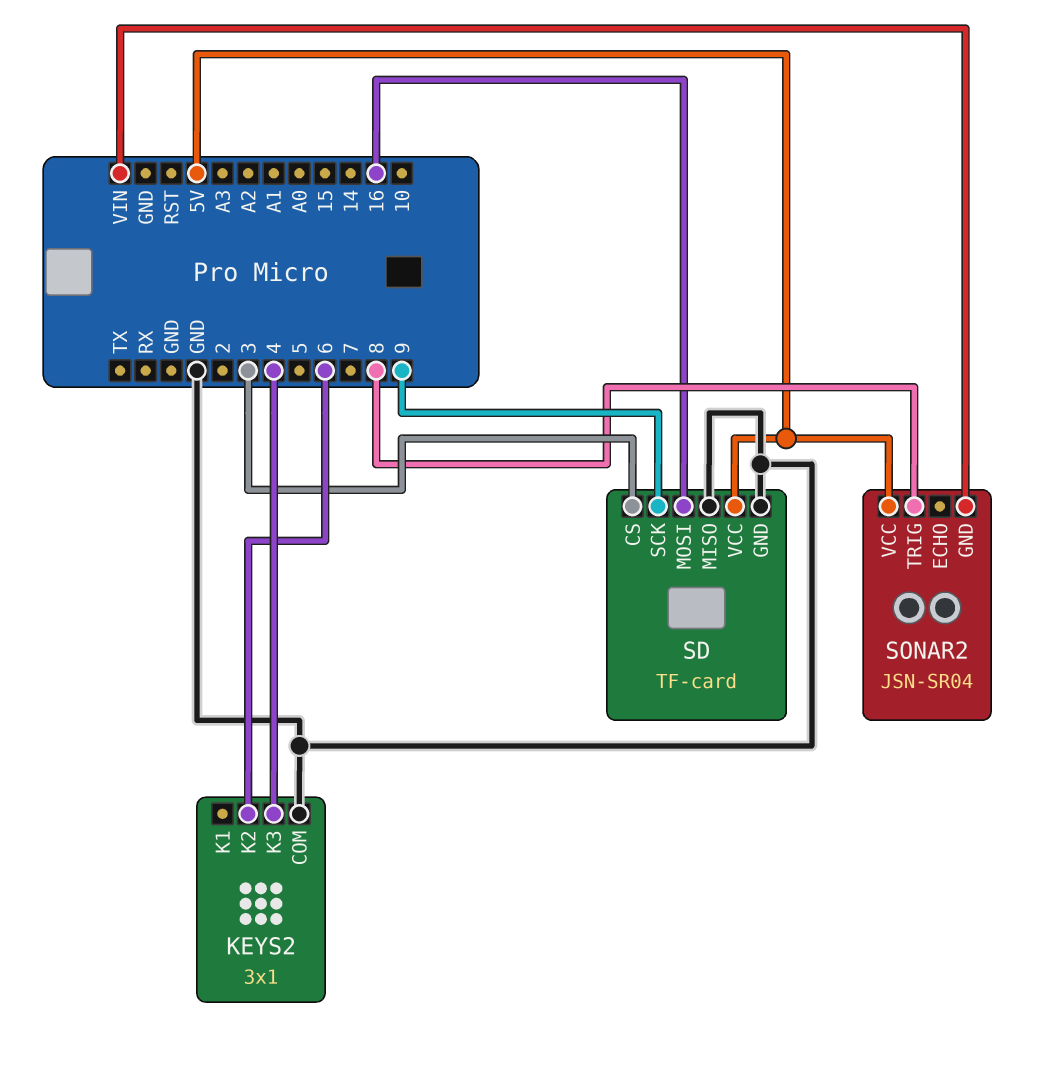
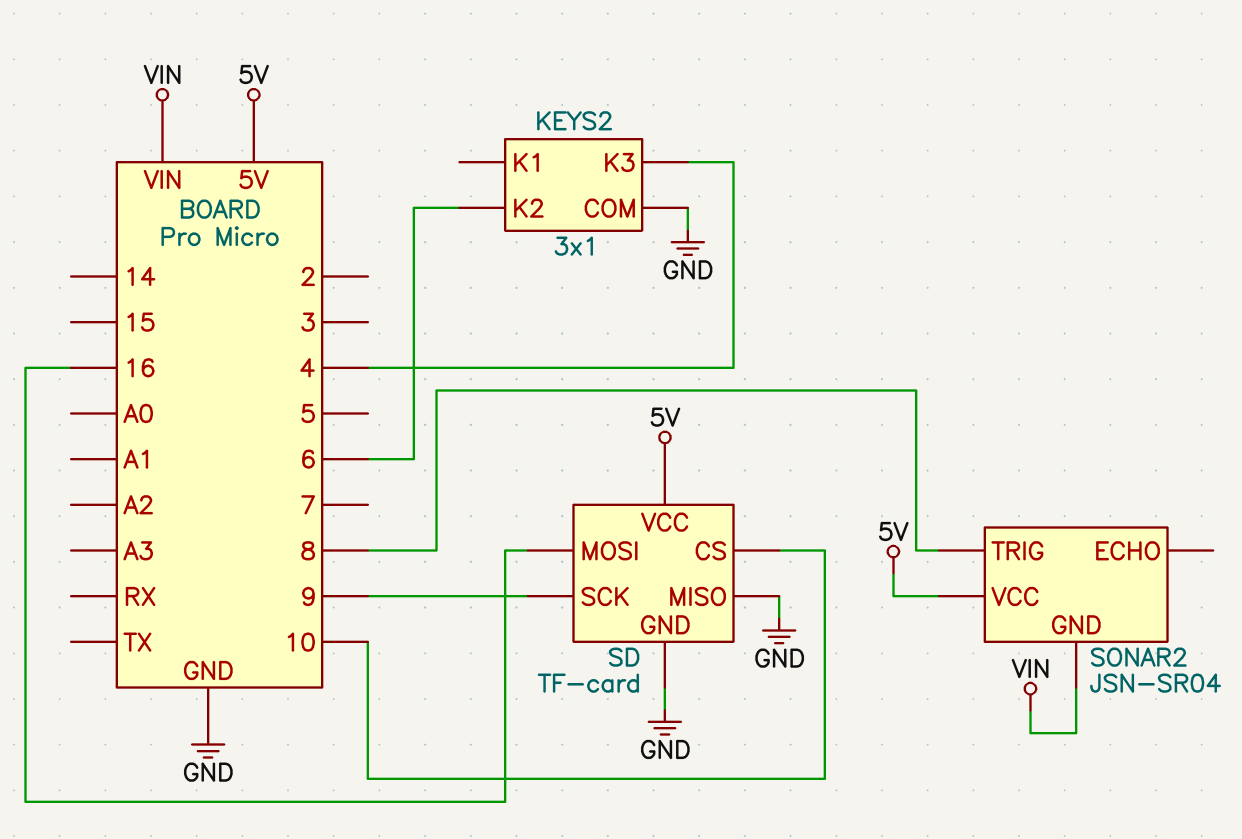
SD pin CS: 3 -> 10

